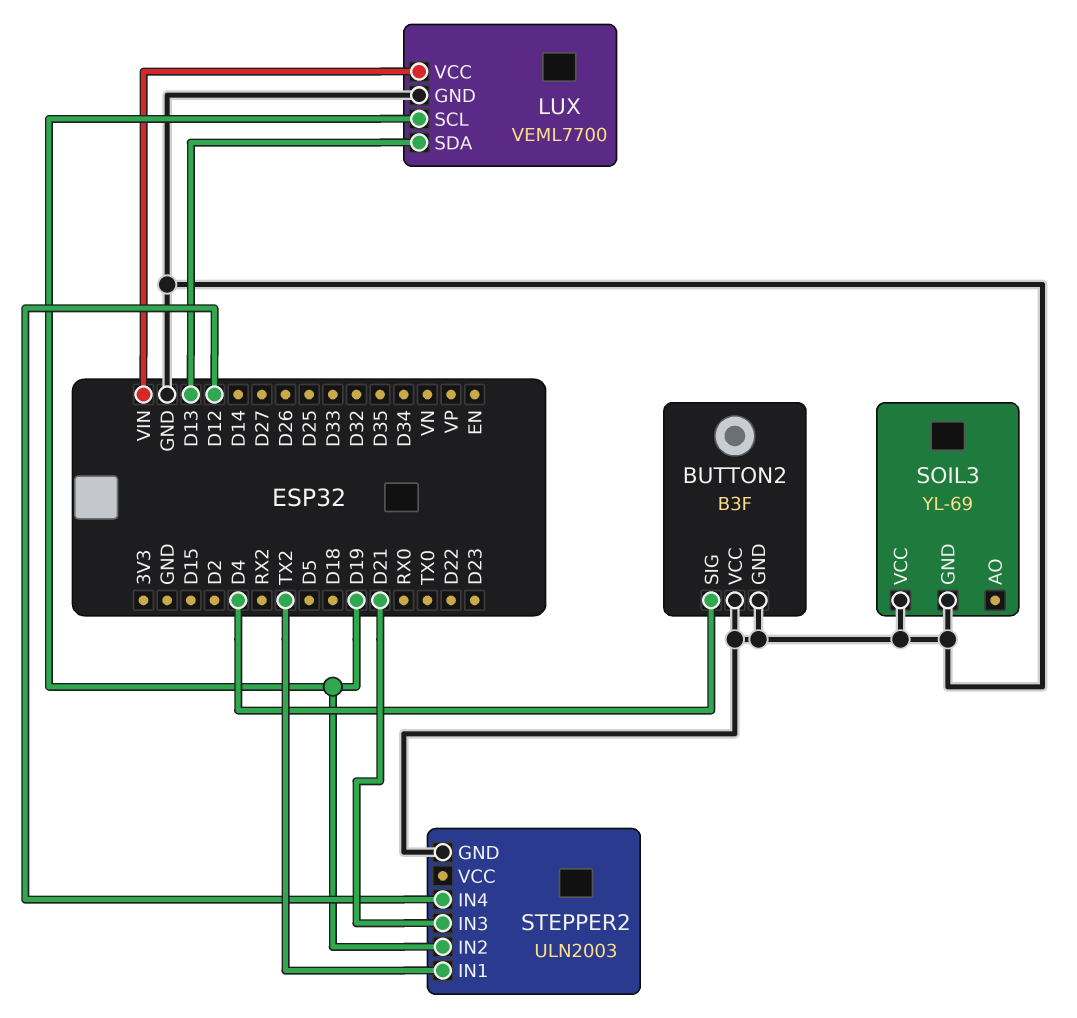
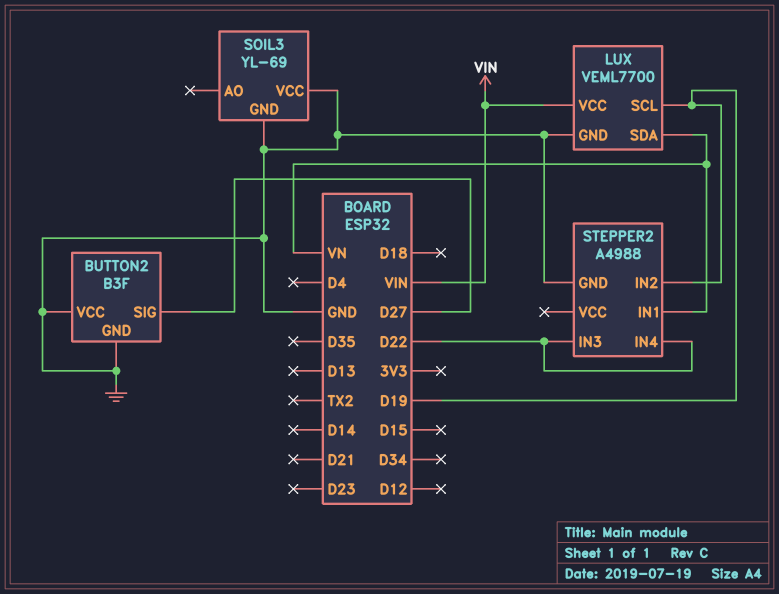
BUTTON2 pin SIG: D4 -> D27
LUX pin SDA: D13 -> VN
STEPPER2: ULN2003 -> A4988
STEPPER2 pin IN1: TX2 -> VN
STEPPER2 pin IN3: D21 -> D22
STEPPER2 pin IN4: D12 -> D22

